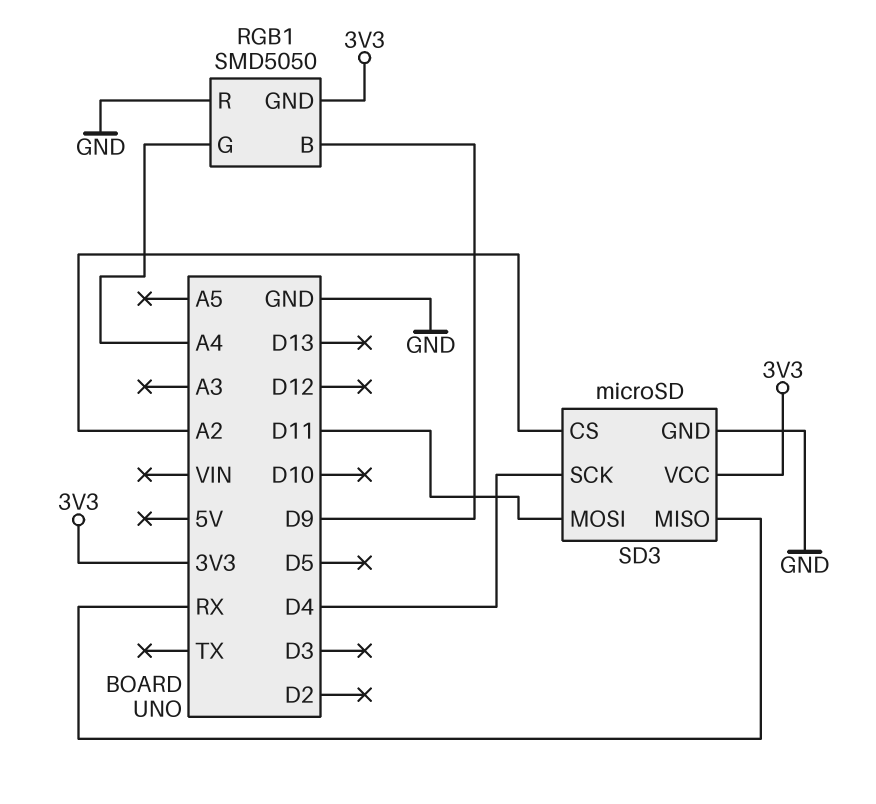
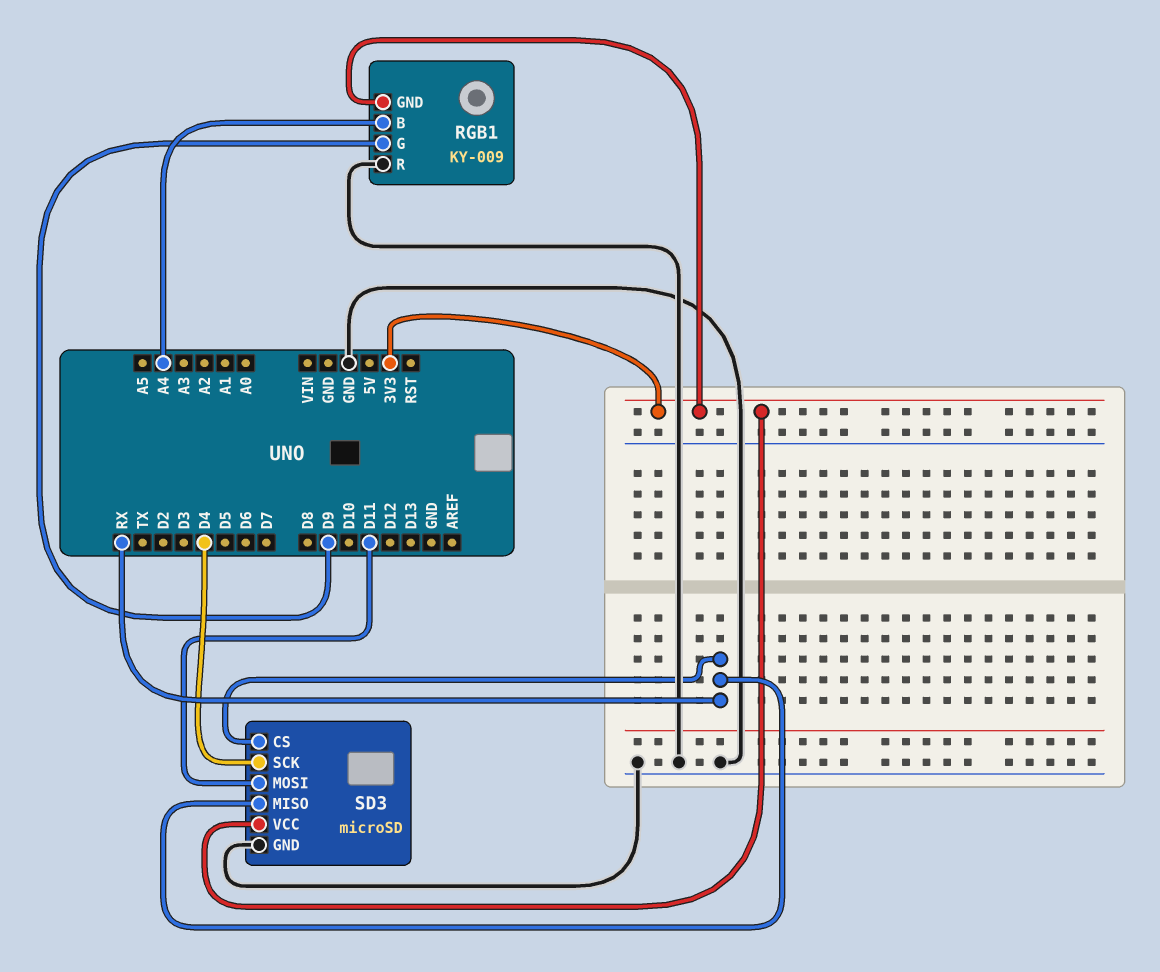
RGB1: SMD5050 -> KY-009
RGB1 pin B: D9 -> A4
RGB1 pin G: A4 -> D9
SD3 pin CS: A2 -> RX

